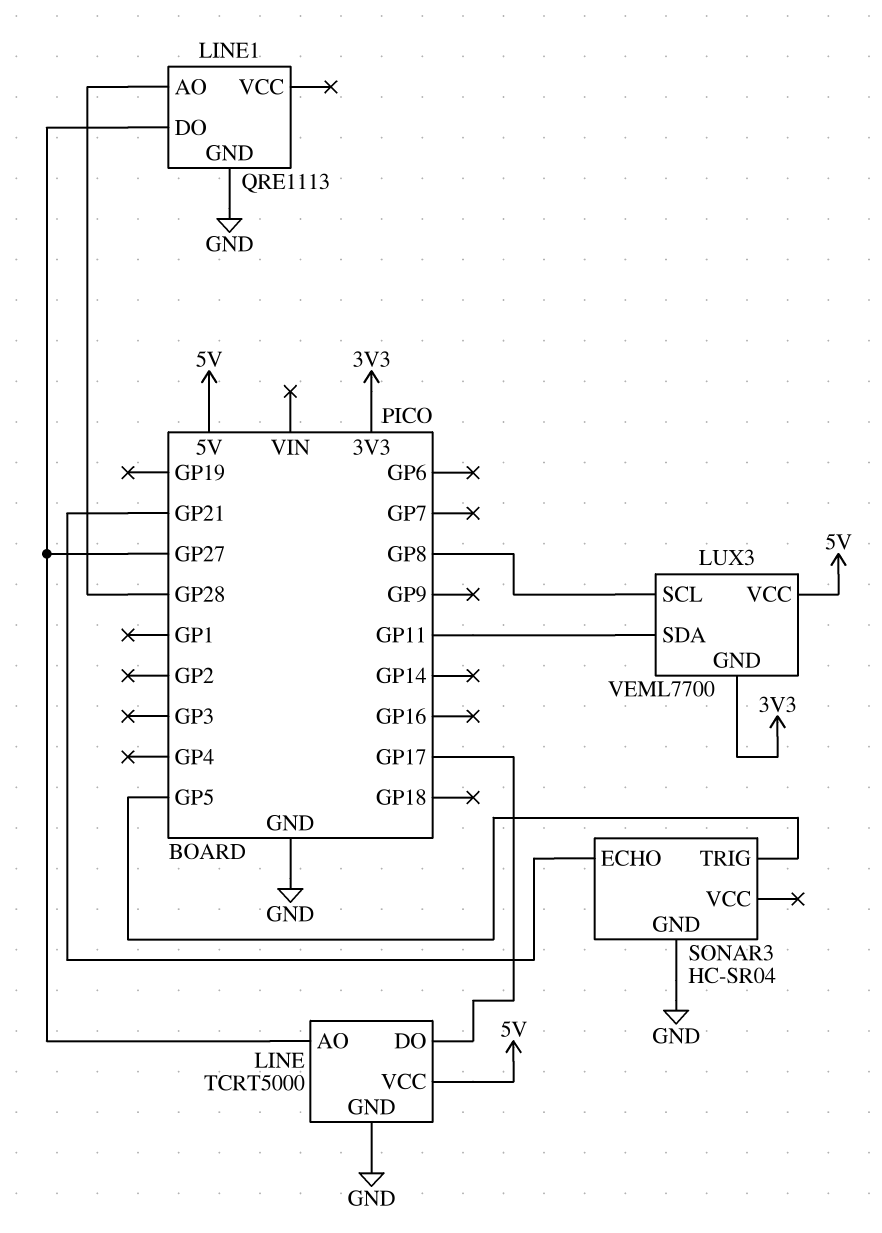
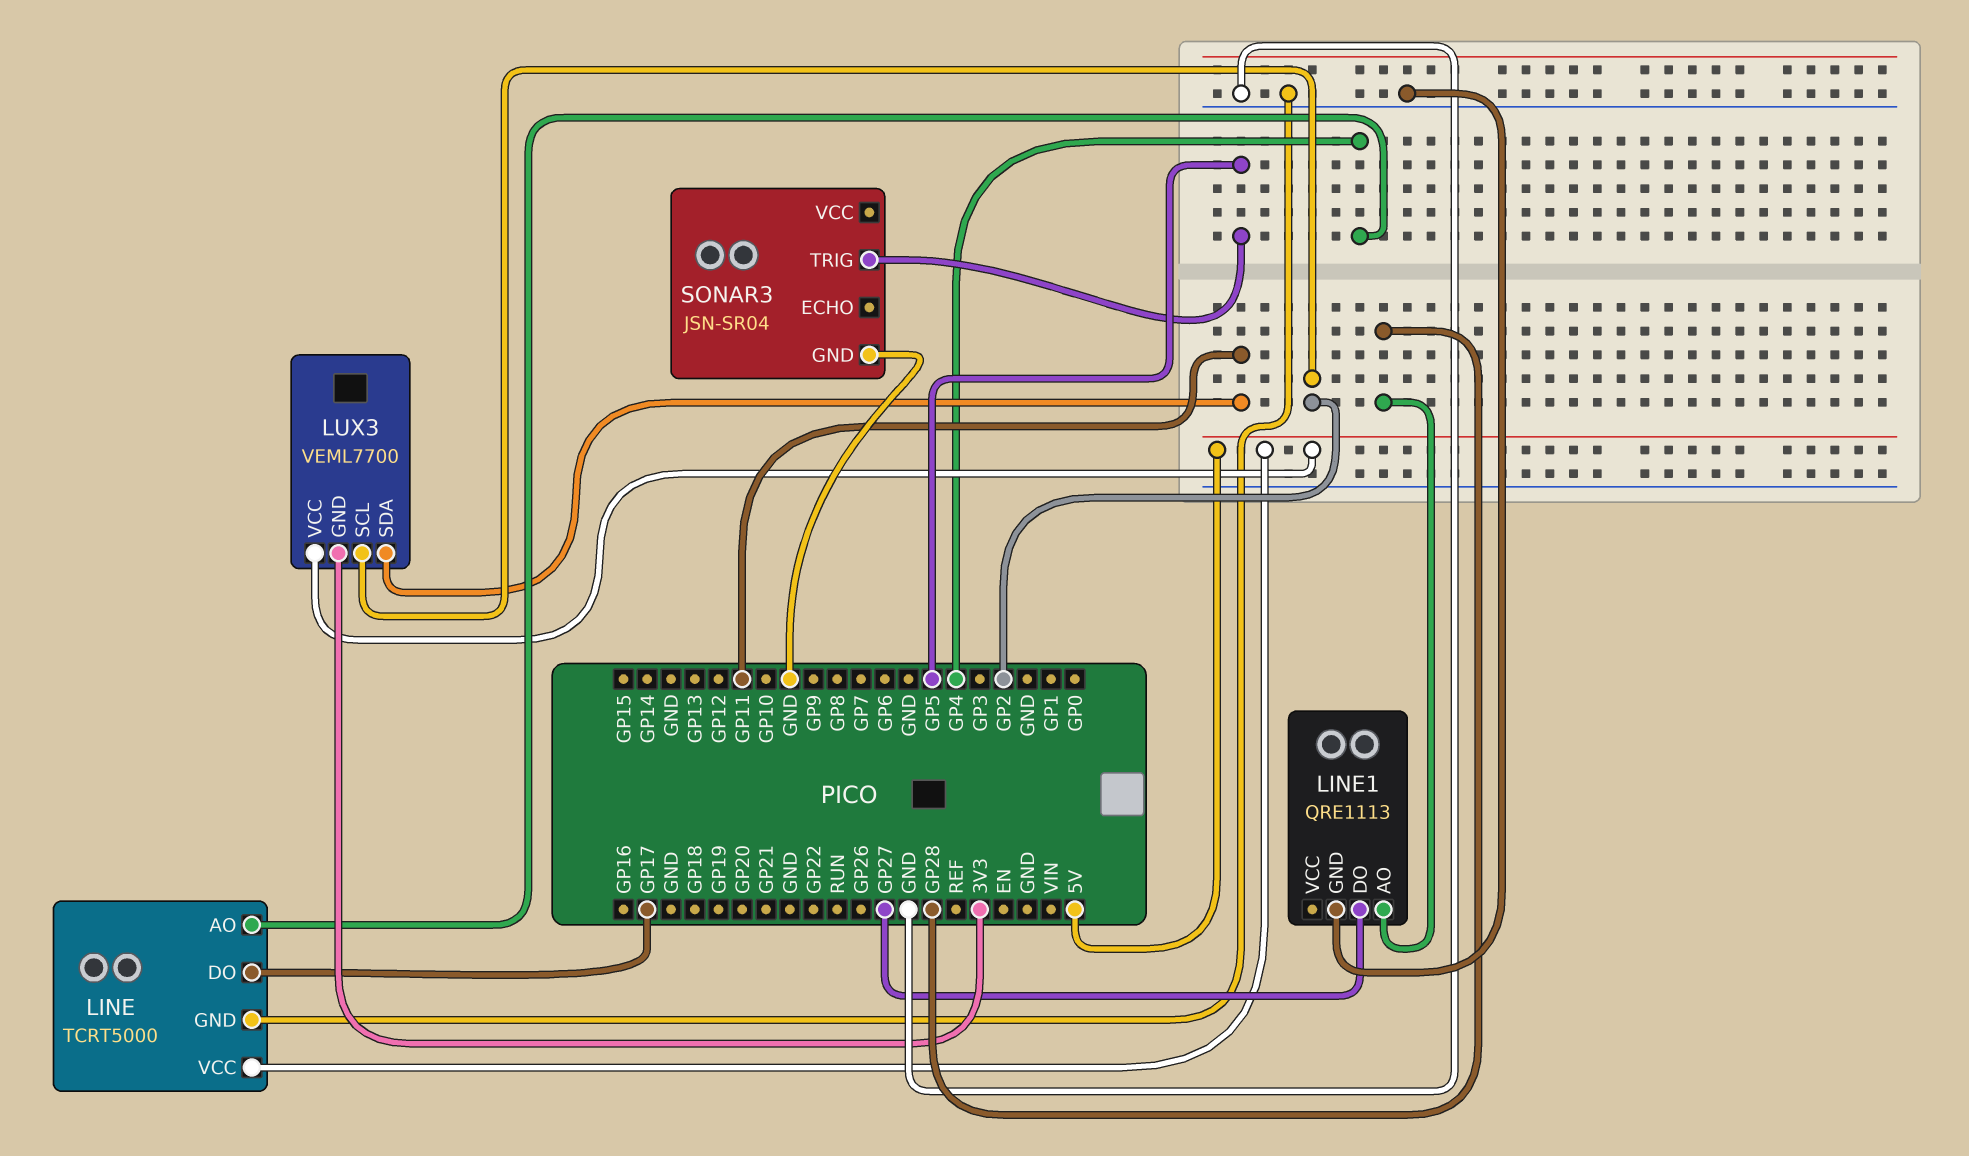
LINE pin AO: GP27 -> GP4
LUX3 pin SCL: GP8 -> GP2
SONAR3: HC-SR04 -> JSN-SR04
SONAR3 pin ECHO: GP21 -> none

